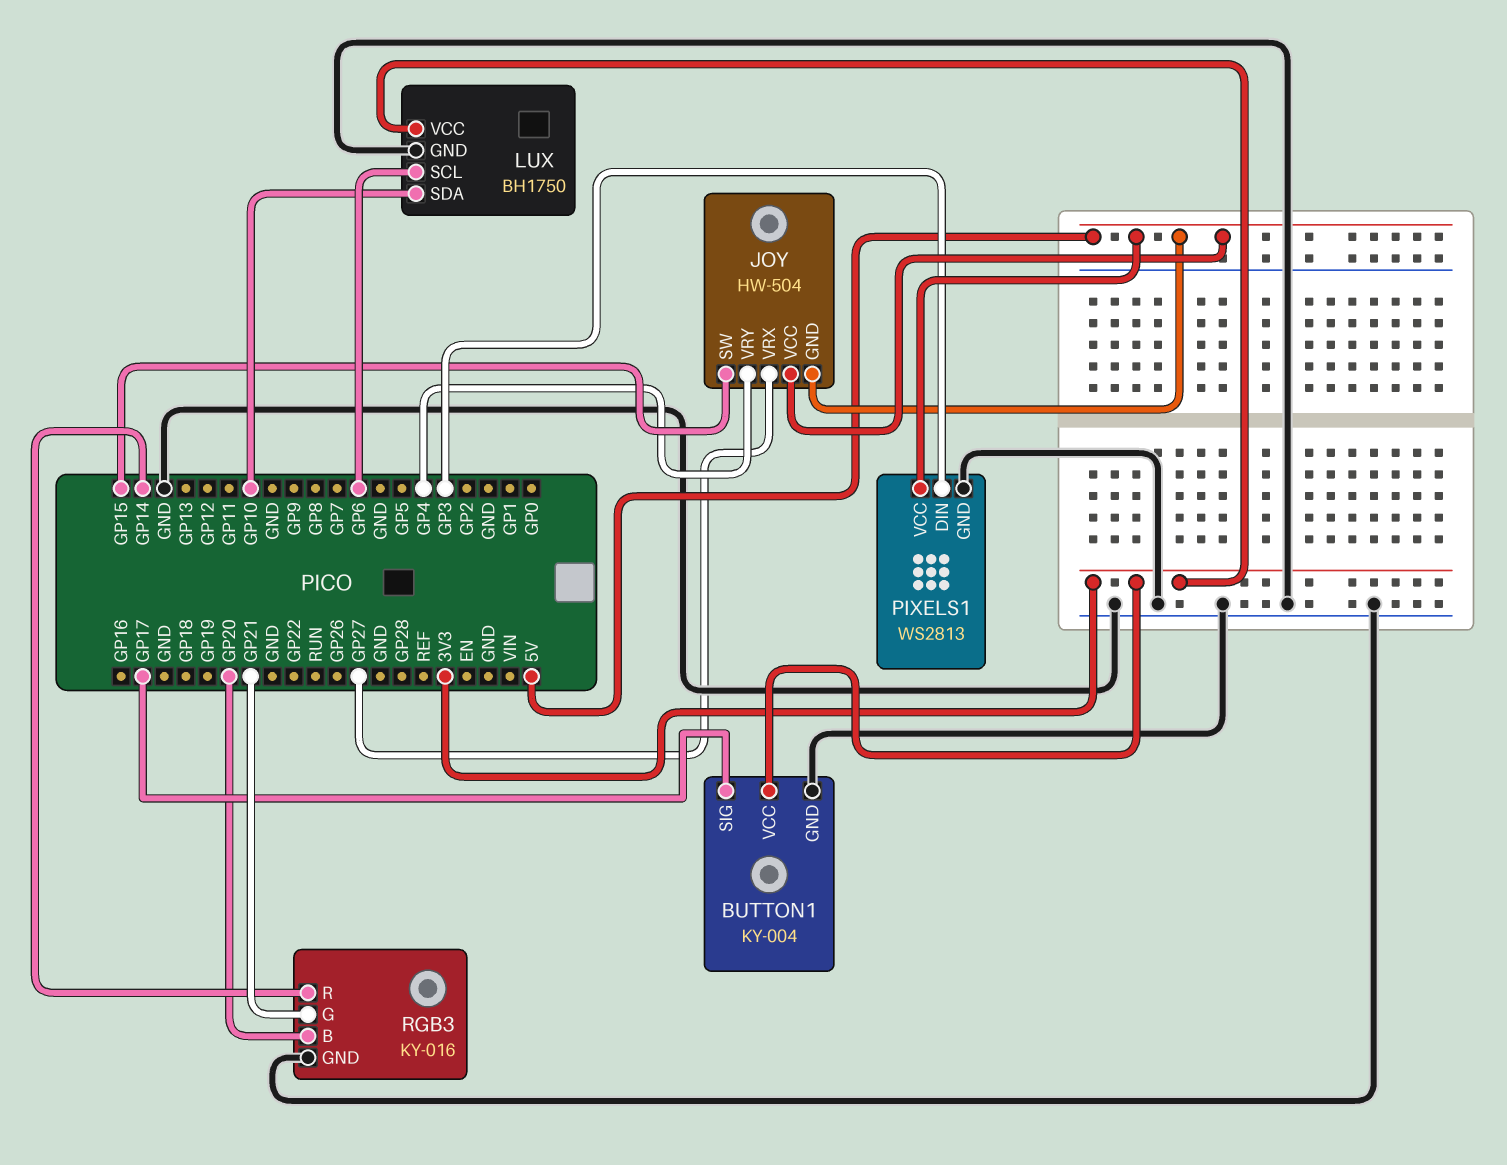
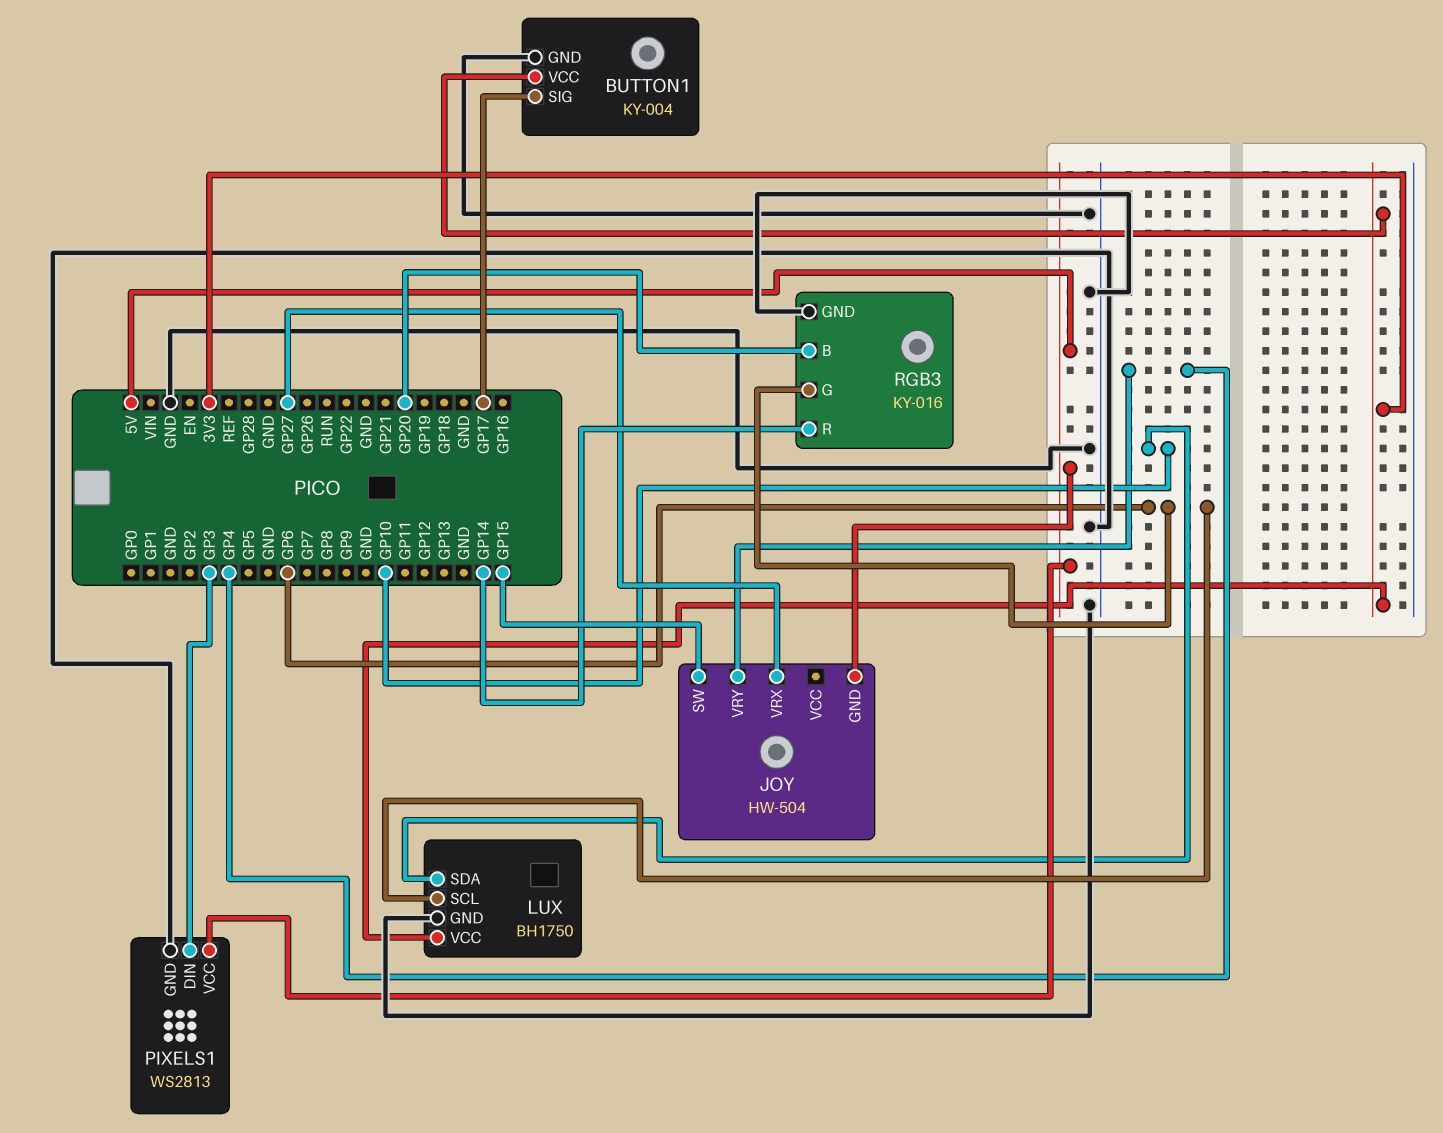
JOY pin VCC: 5V -> none
RGB3 pin G: GP21 -> GP6

